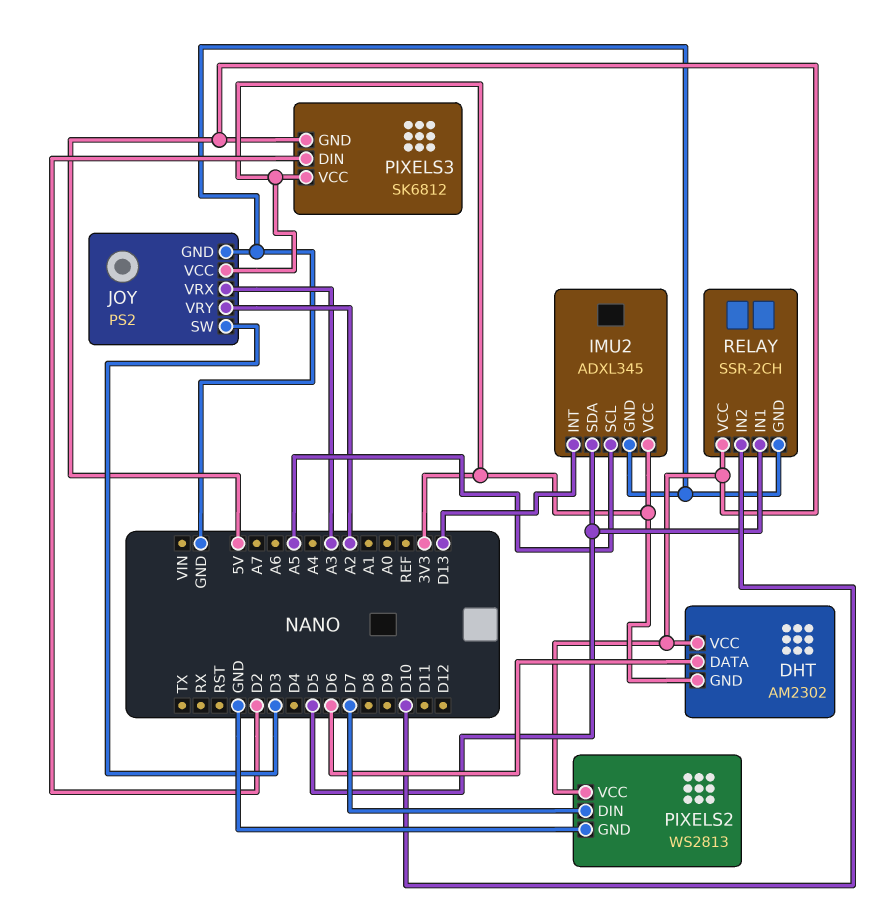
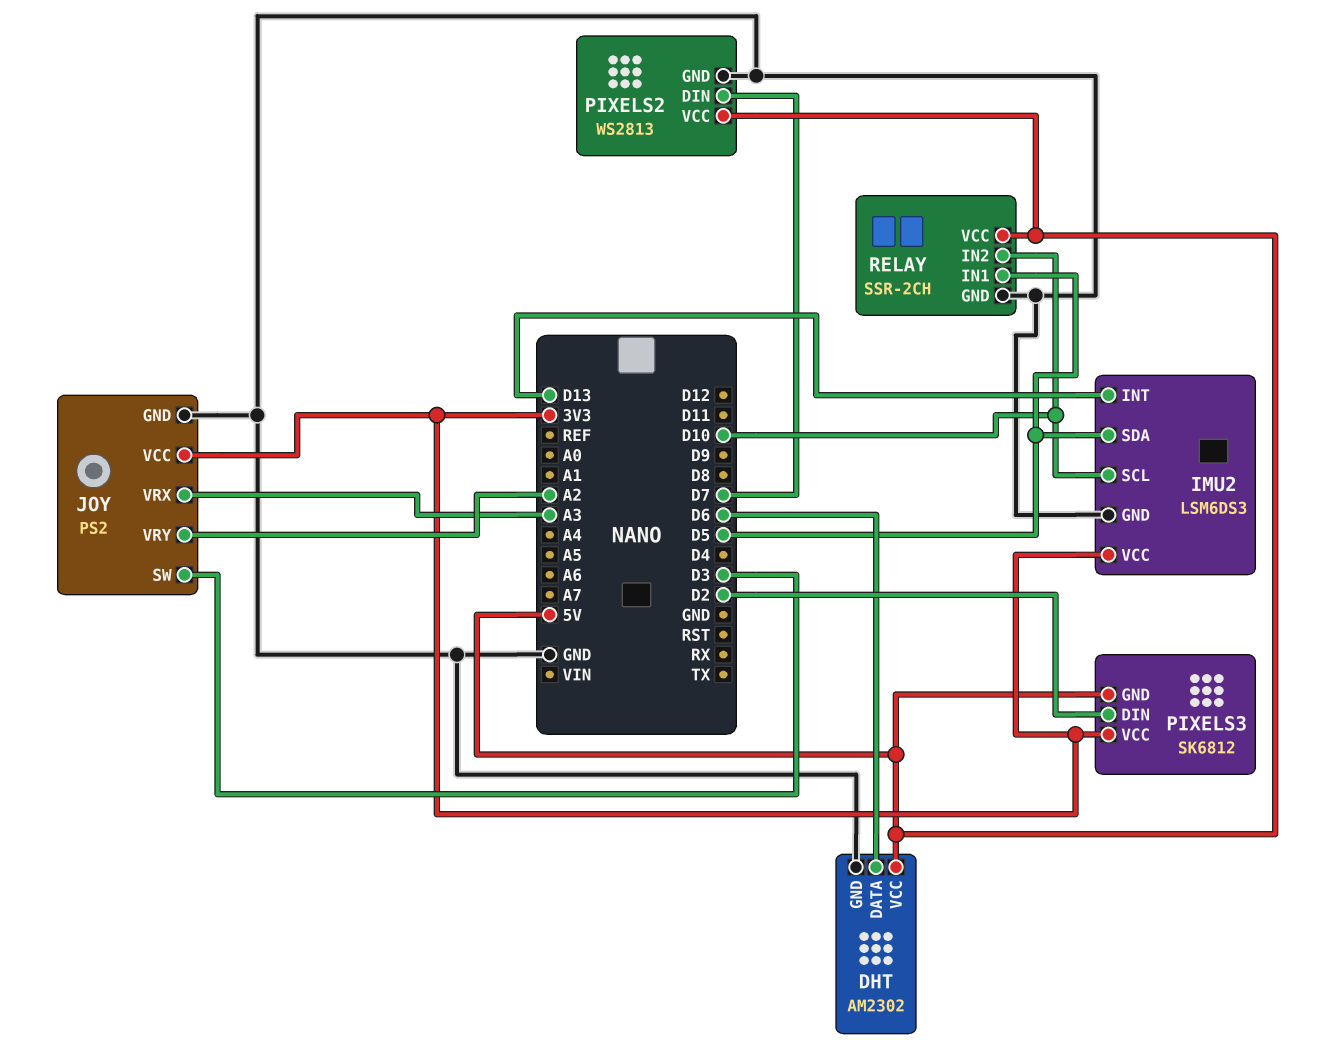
DHT pin GND: 3V3 -> GND
IMU2: ADXL345 -> LSM6DS3
IMU2 pin SCL: A5 -> D10

